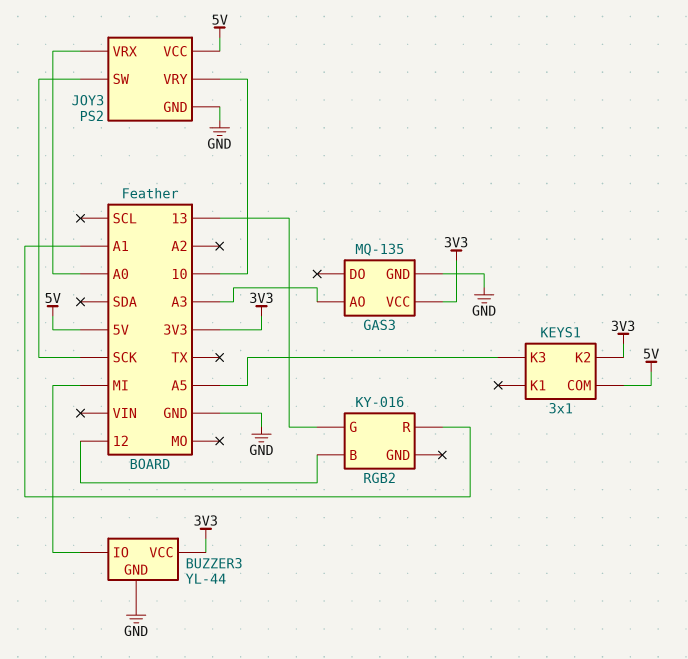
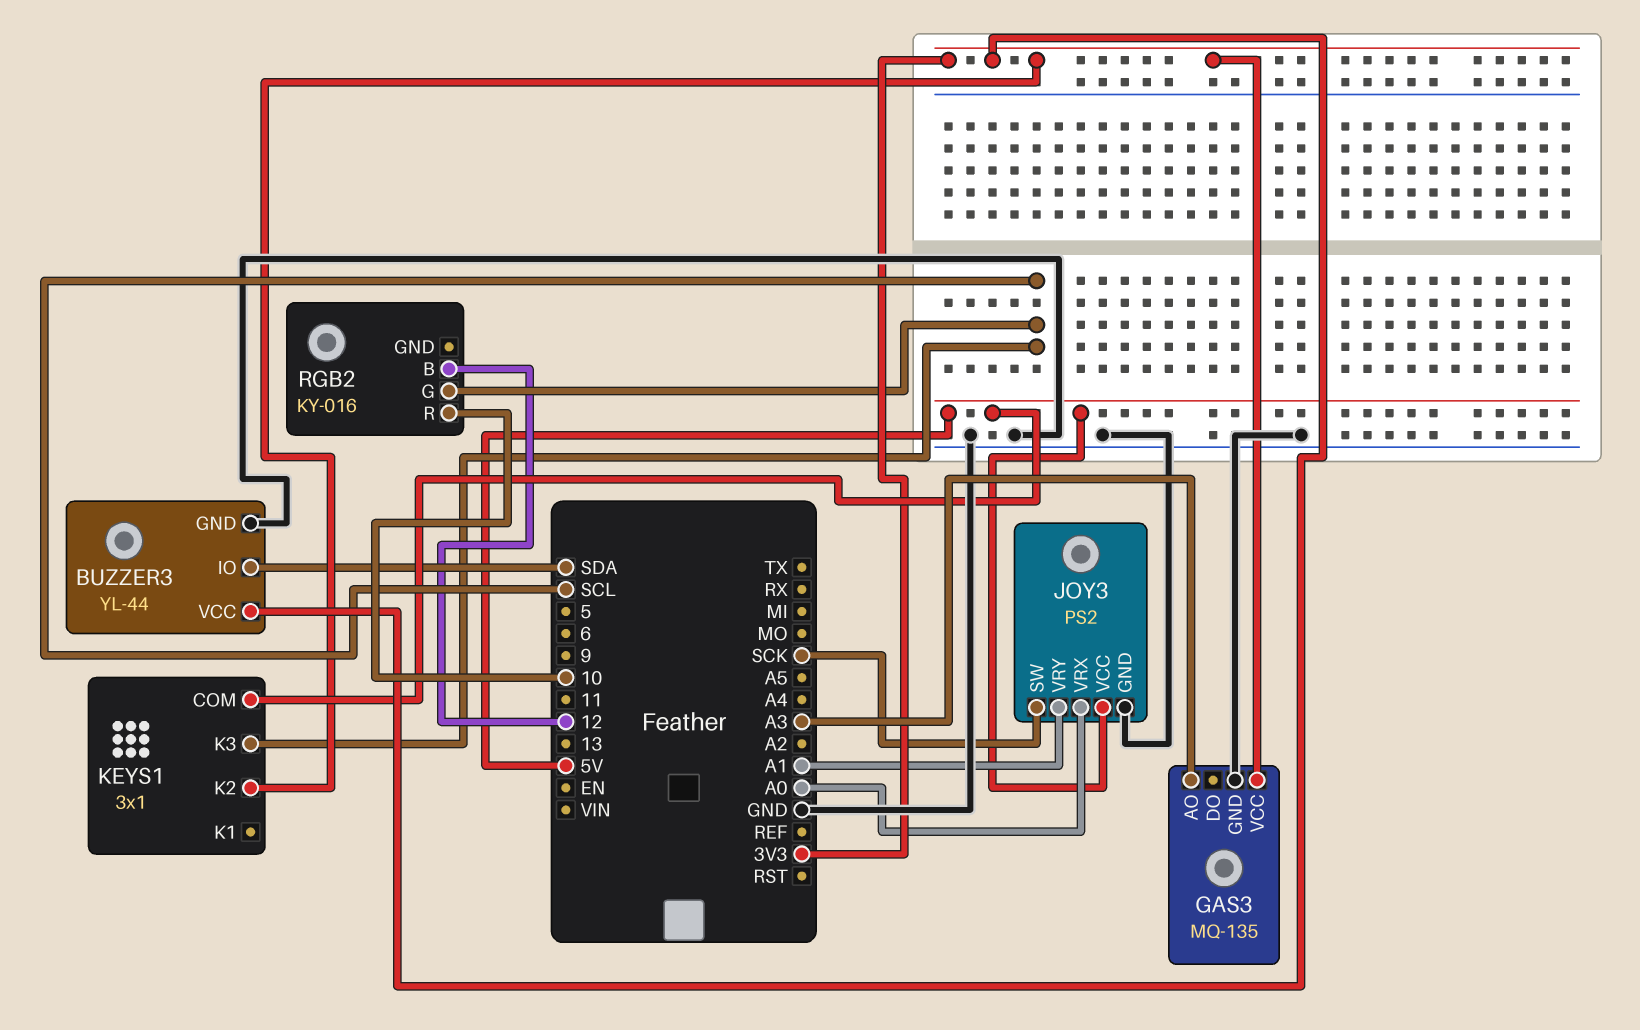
BUZZER3 pin IO: MI -> SDA
JOY3 pin VRY: 10 -> A1
KEYS1 pin K3: A5 -> SCL
RGB2 pin G: 13 -> SCL
RGB2 pin R: A1 -> 10

